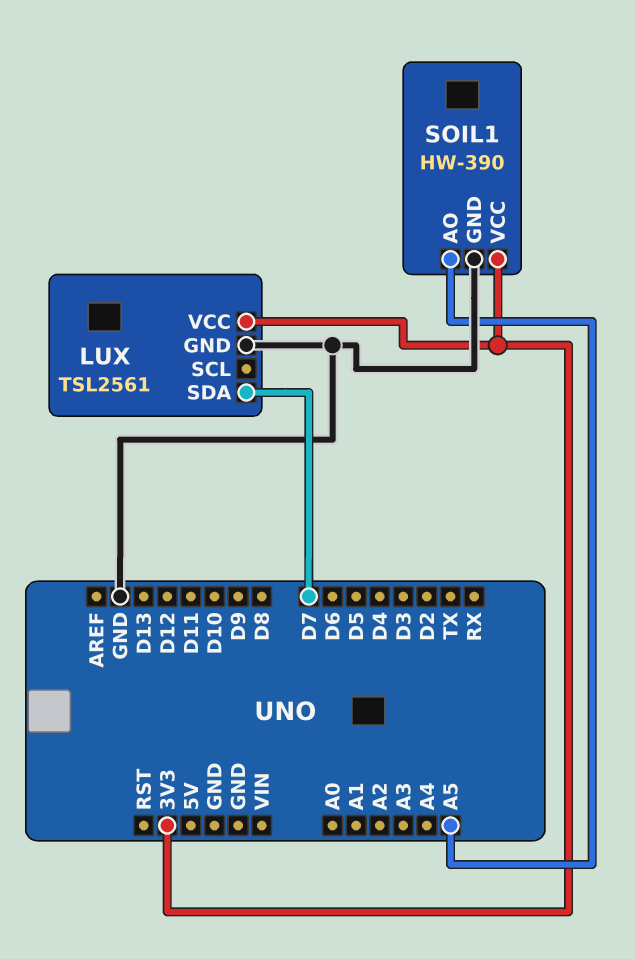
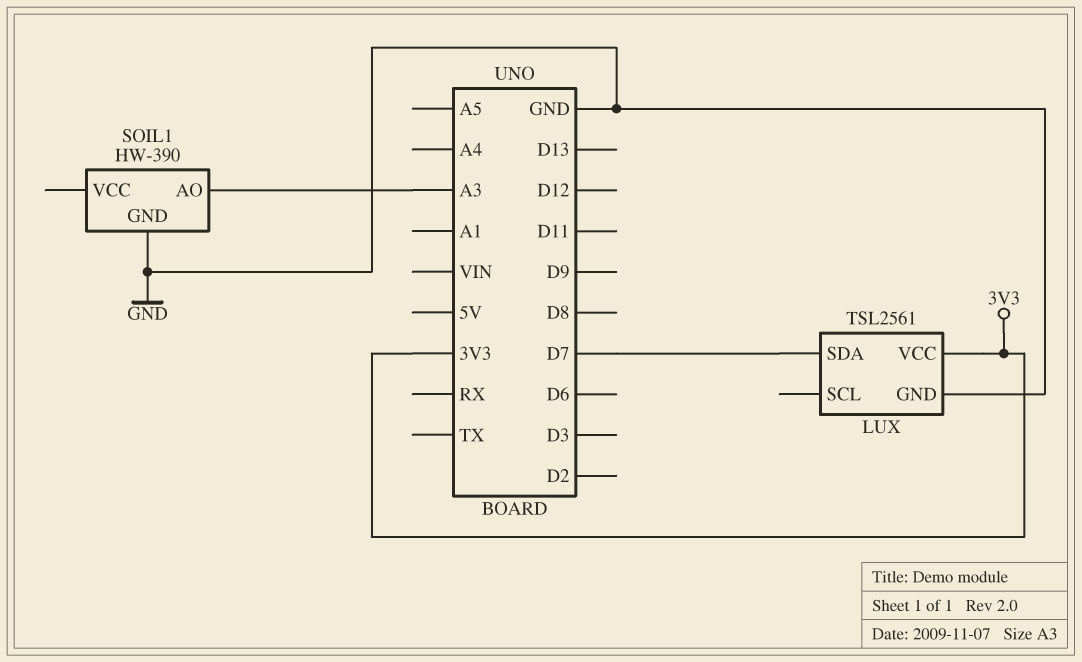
SOIL1 pin AO: A5 -> A3
SOIL1 pin VCC: 3V3 -> none

